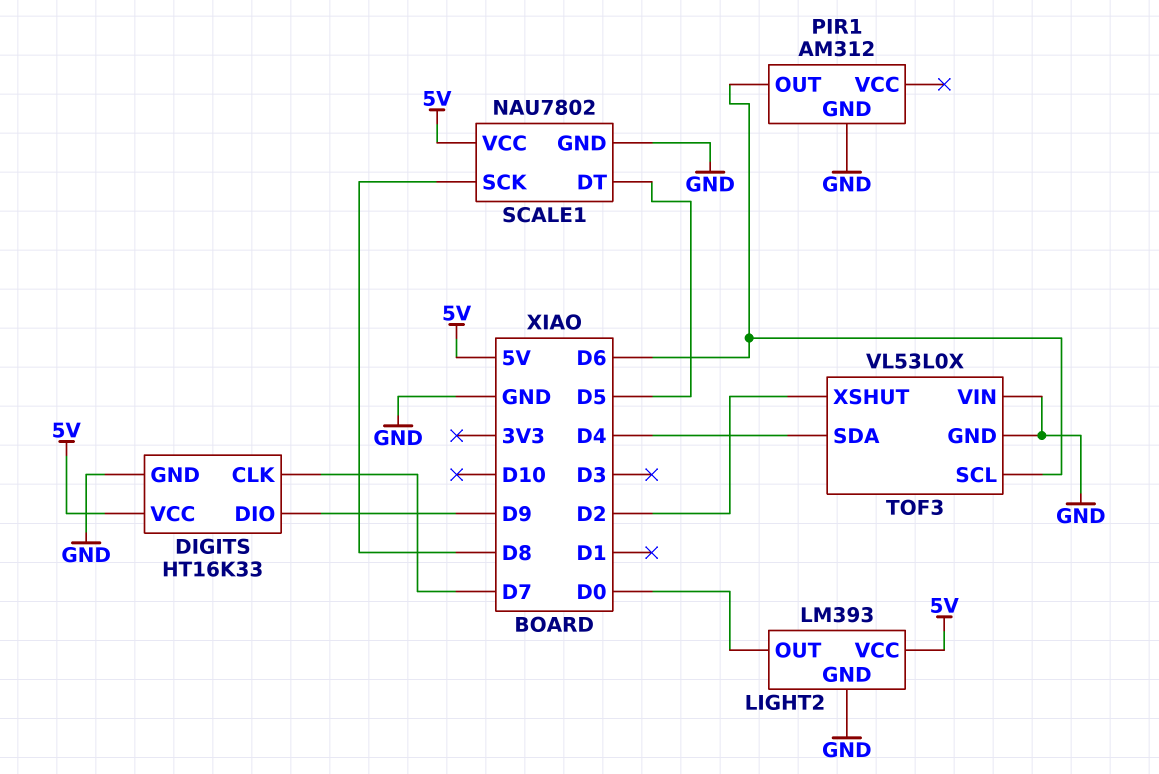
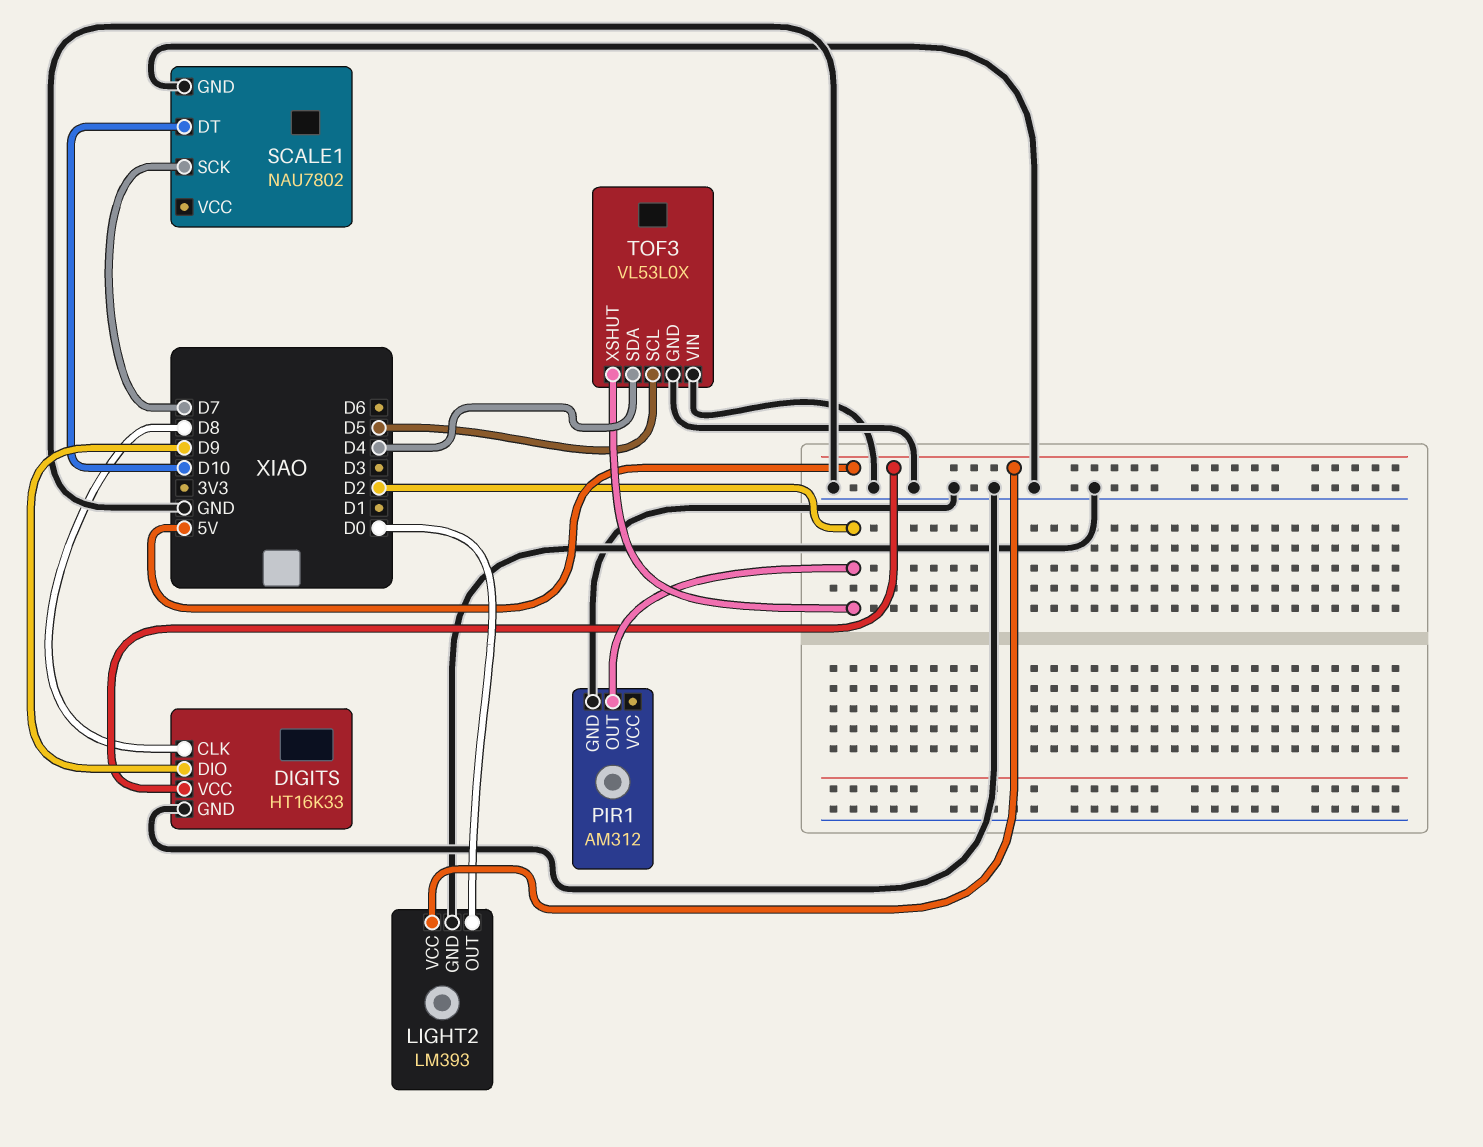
DIGITS pin CLK: D7 -> D8
PIR1 pin OUT: D6 -> D2
SCALE1 pin DT: D5 -> D10
SCALE1 pin SCK: D8 -> D7
SCALE1 pin VCC: 5V -> none
TOF3 pin SCL: D6 -> D5

